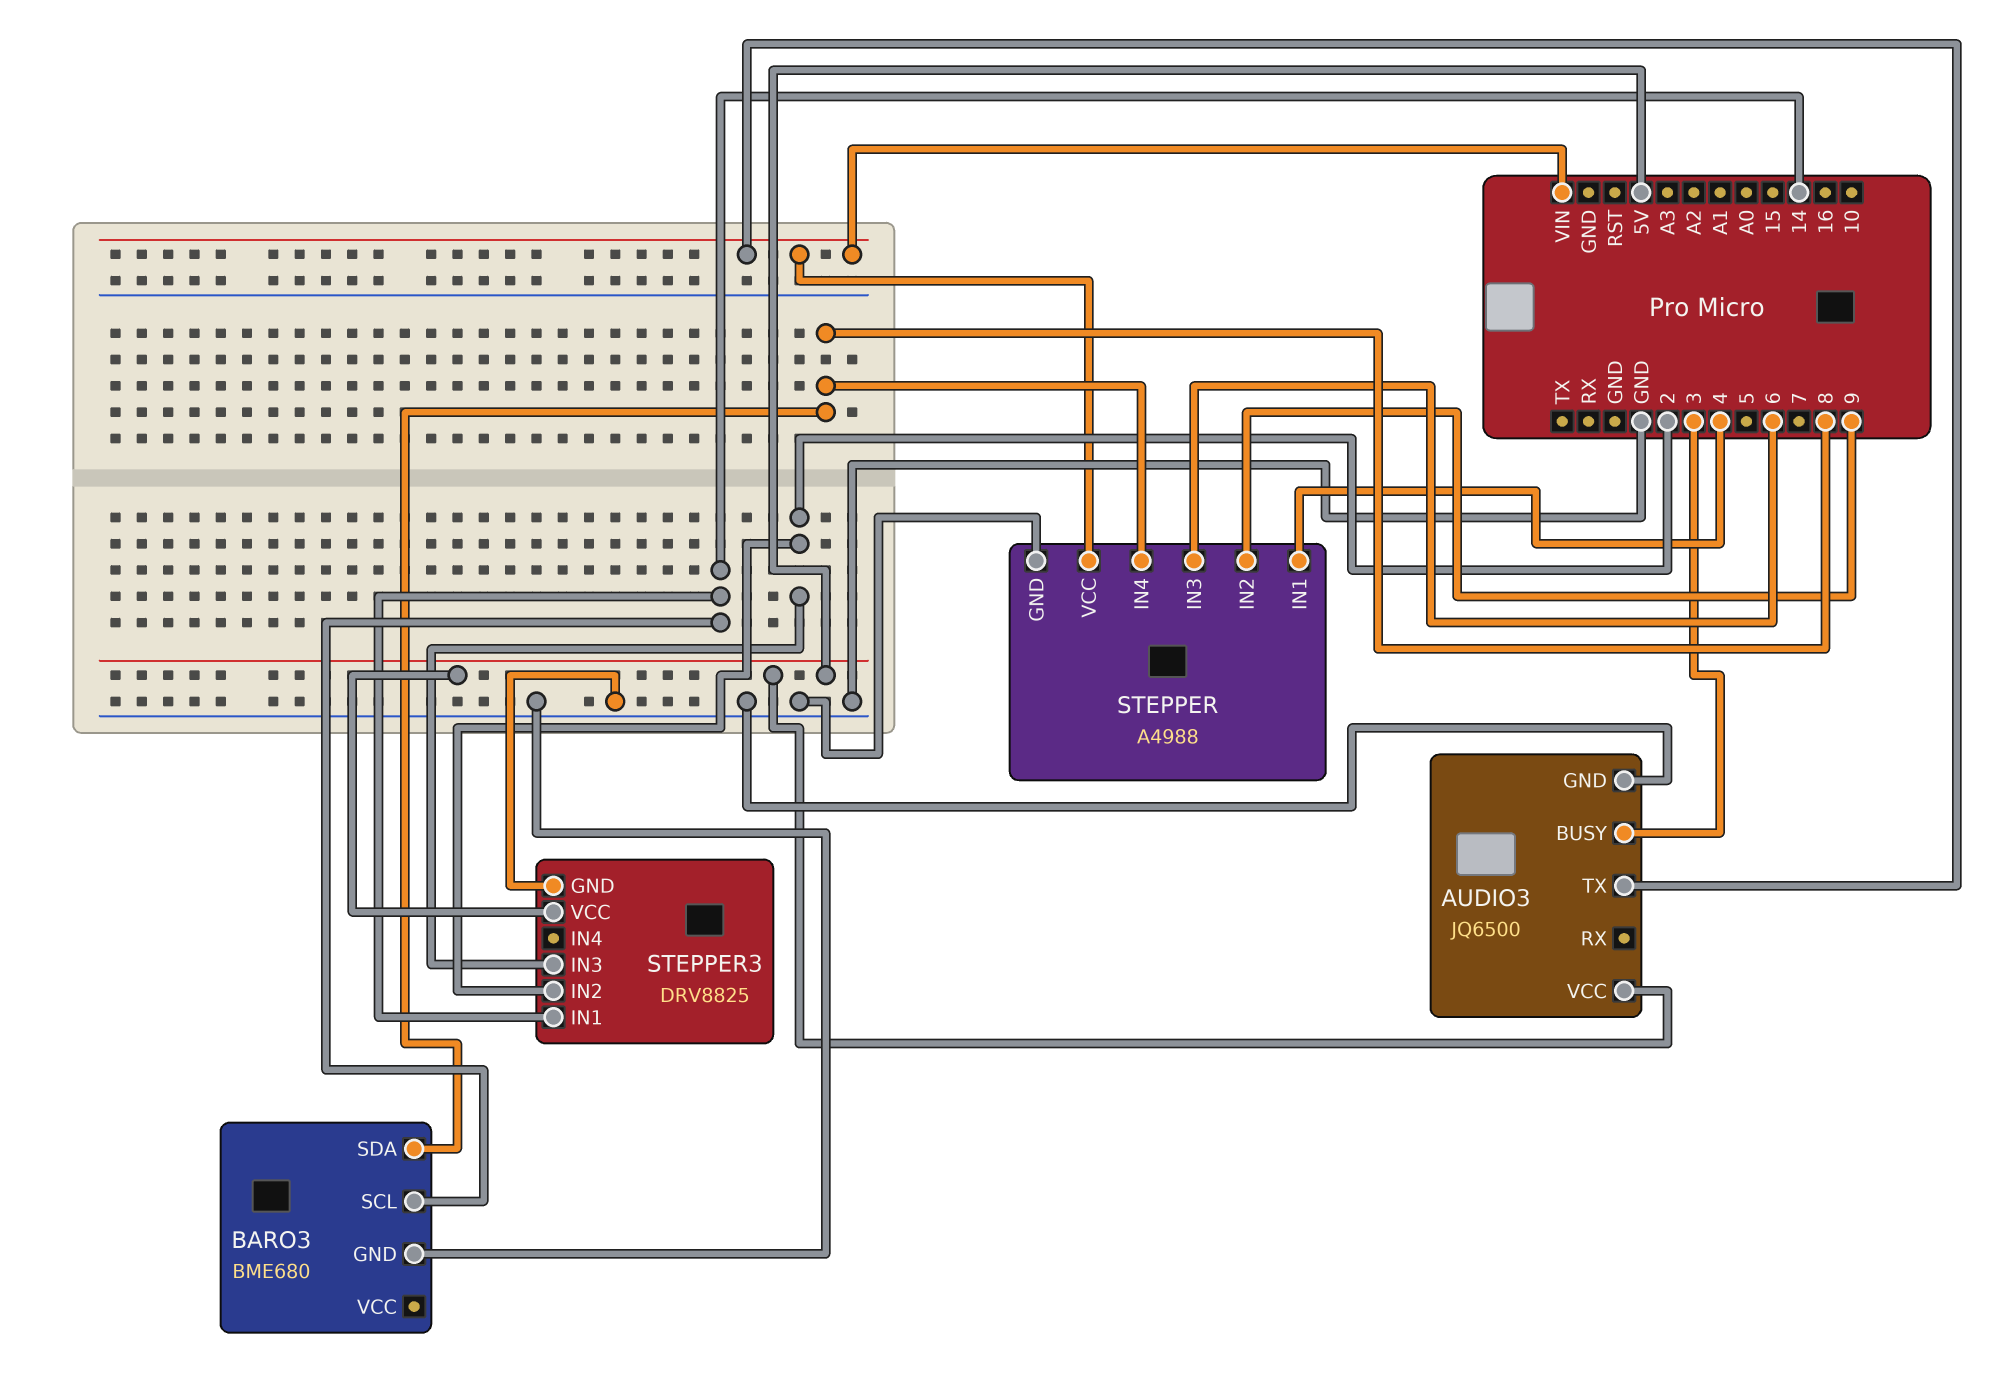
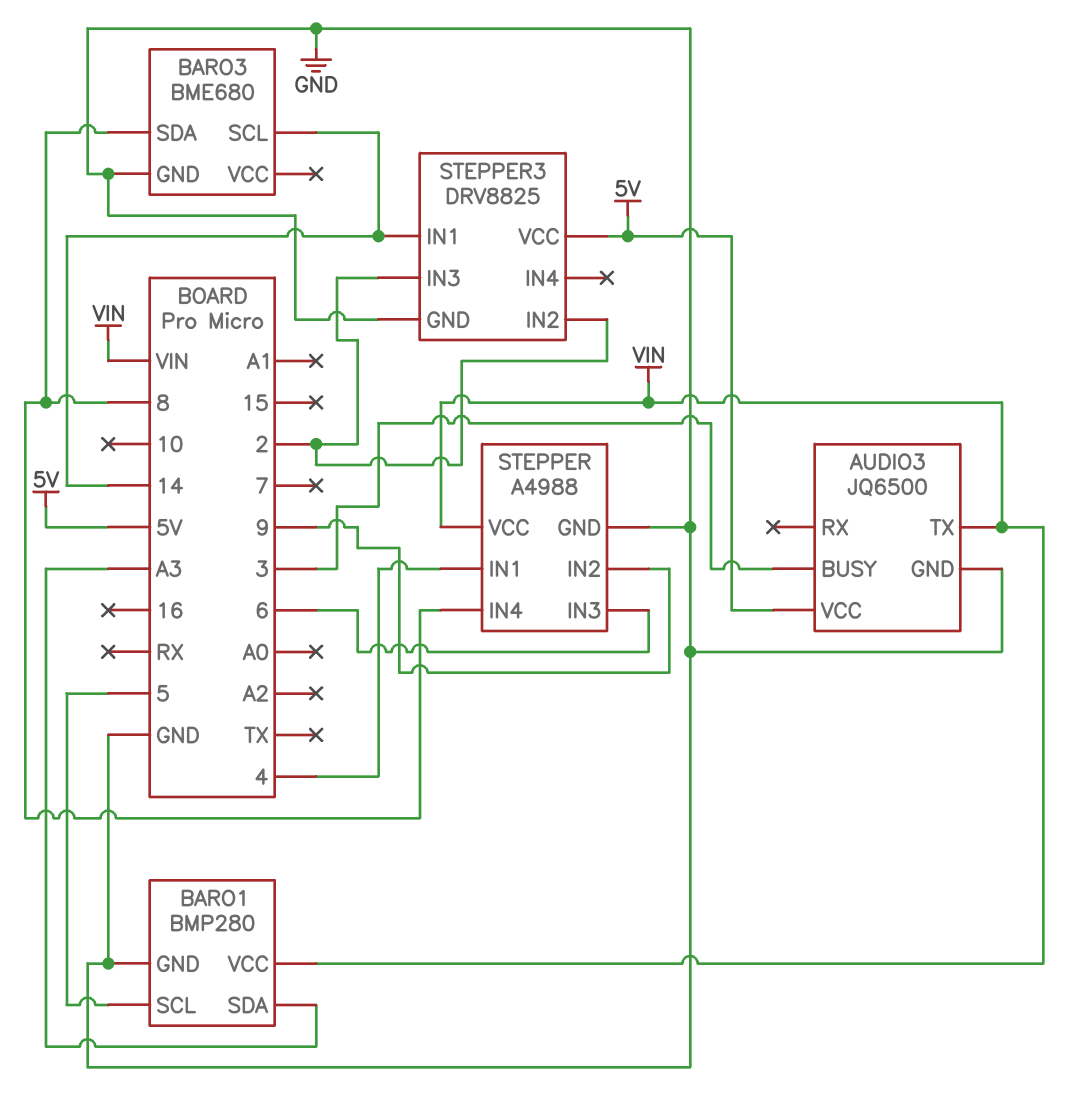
BARO1: none -> BMP280
BARO1 pin GND: none -> GND
BARO1 pin SCL: none -> 5
BARO1 pin SDA: none -> A3
BARO1 pin VCC: none -> VIN

